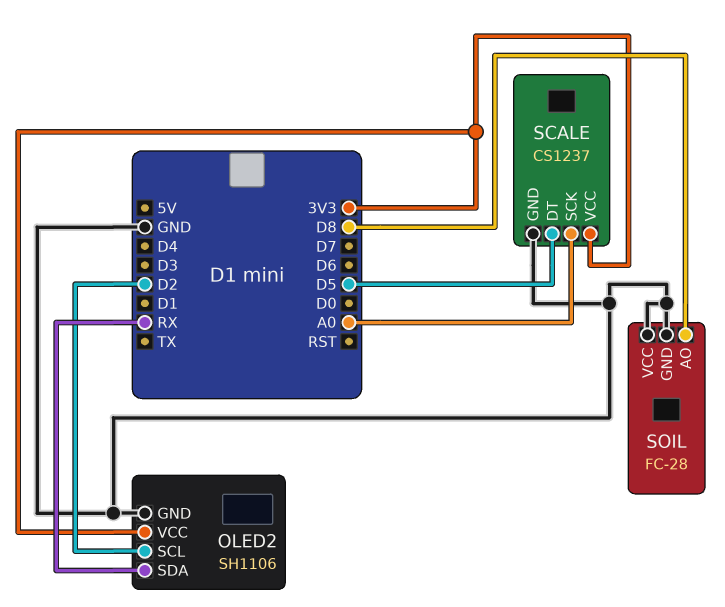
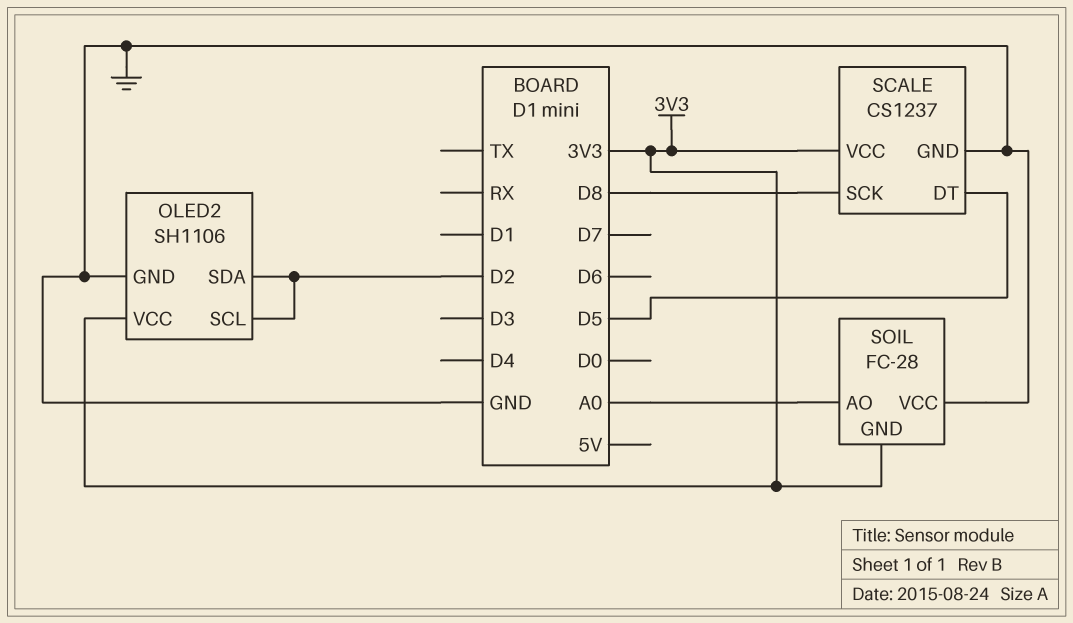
OLED2 pin SDA: RX -> D2
SCALE pin SCK: A0 -> D8
SOIL pin AO: D8 -> A0
SOIL pin GND: GND -> 3V3

